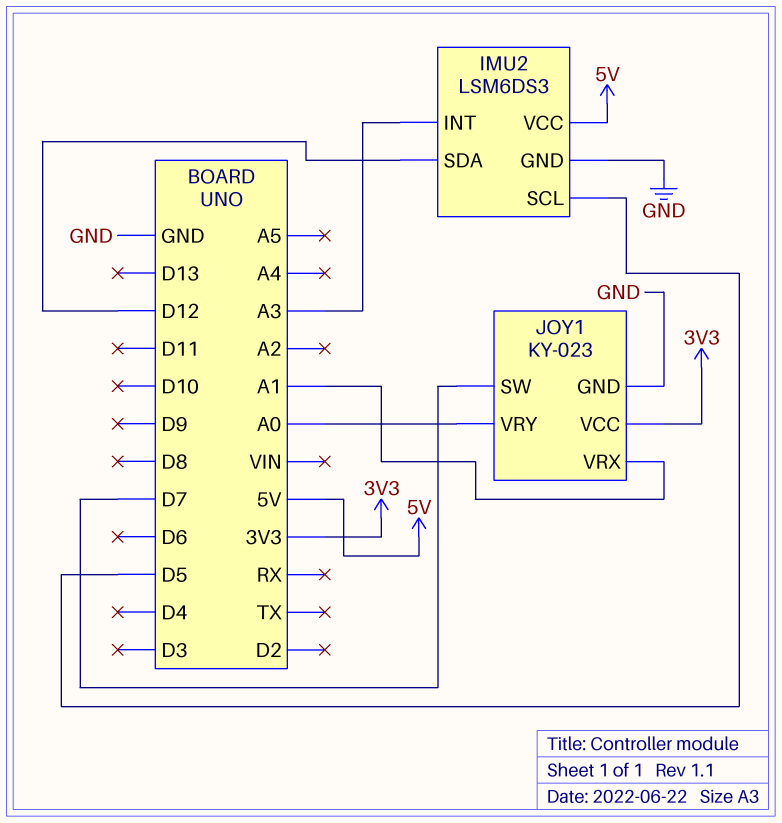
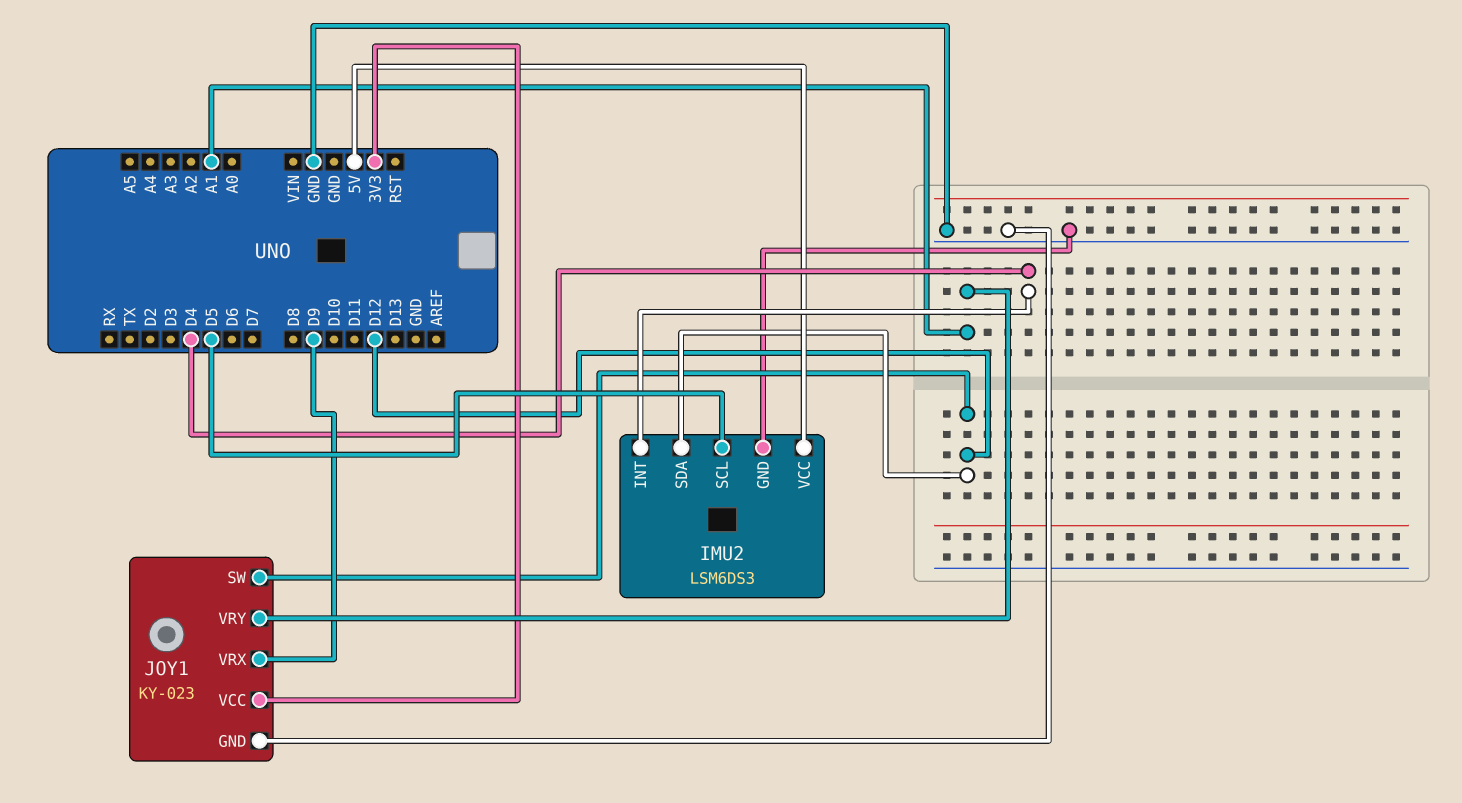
IMU2 pin INT: A3 -> D4
JOY1 pin SW: D7 -> D12
JOY1 pin VRX: A1 -> D9
JOY1 pin VRY: A0 -> A1

